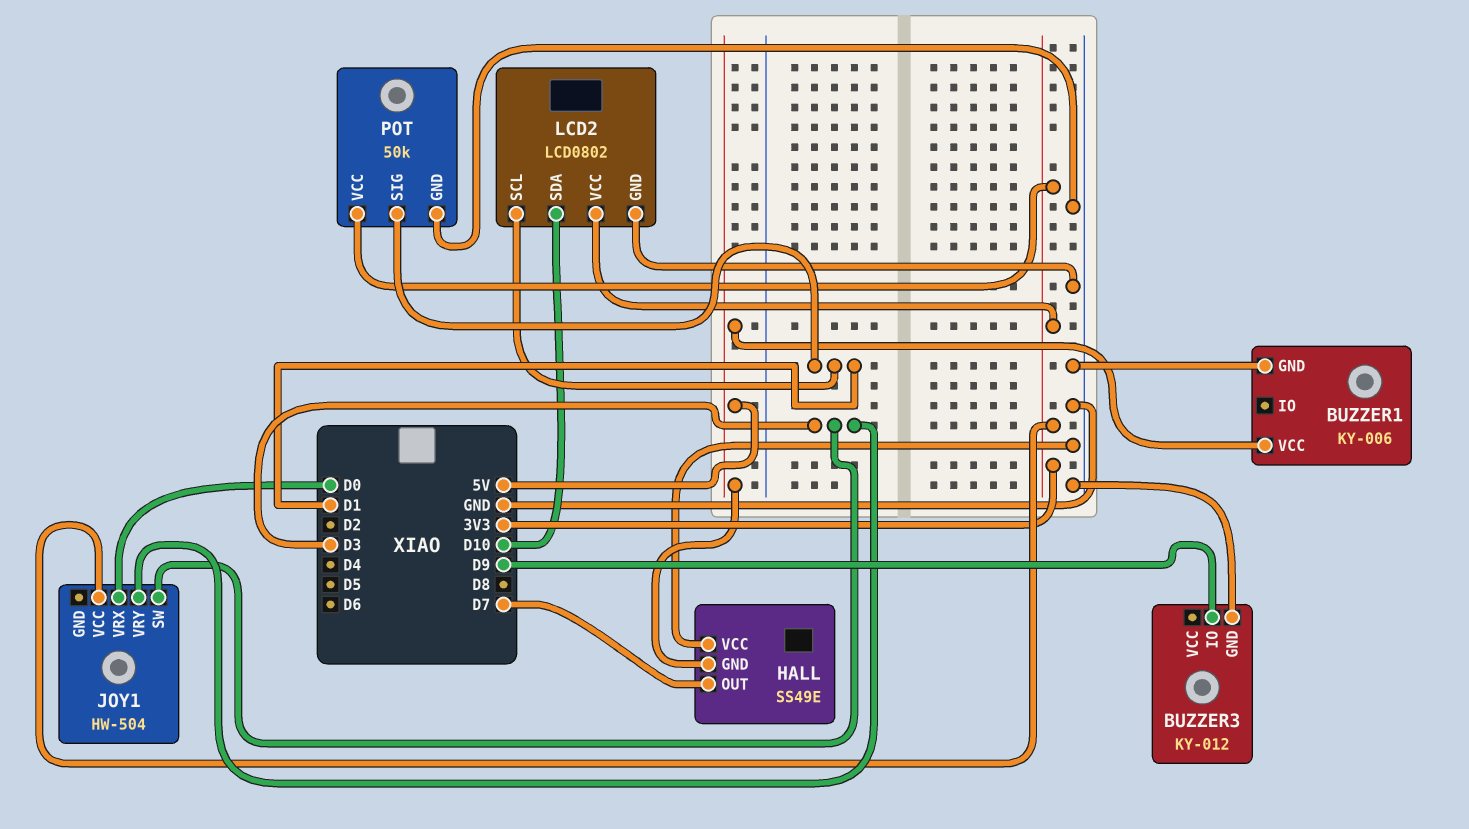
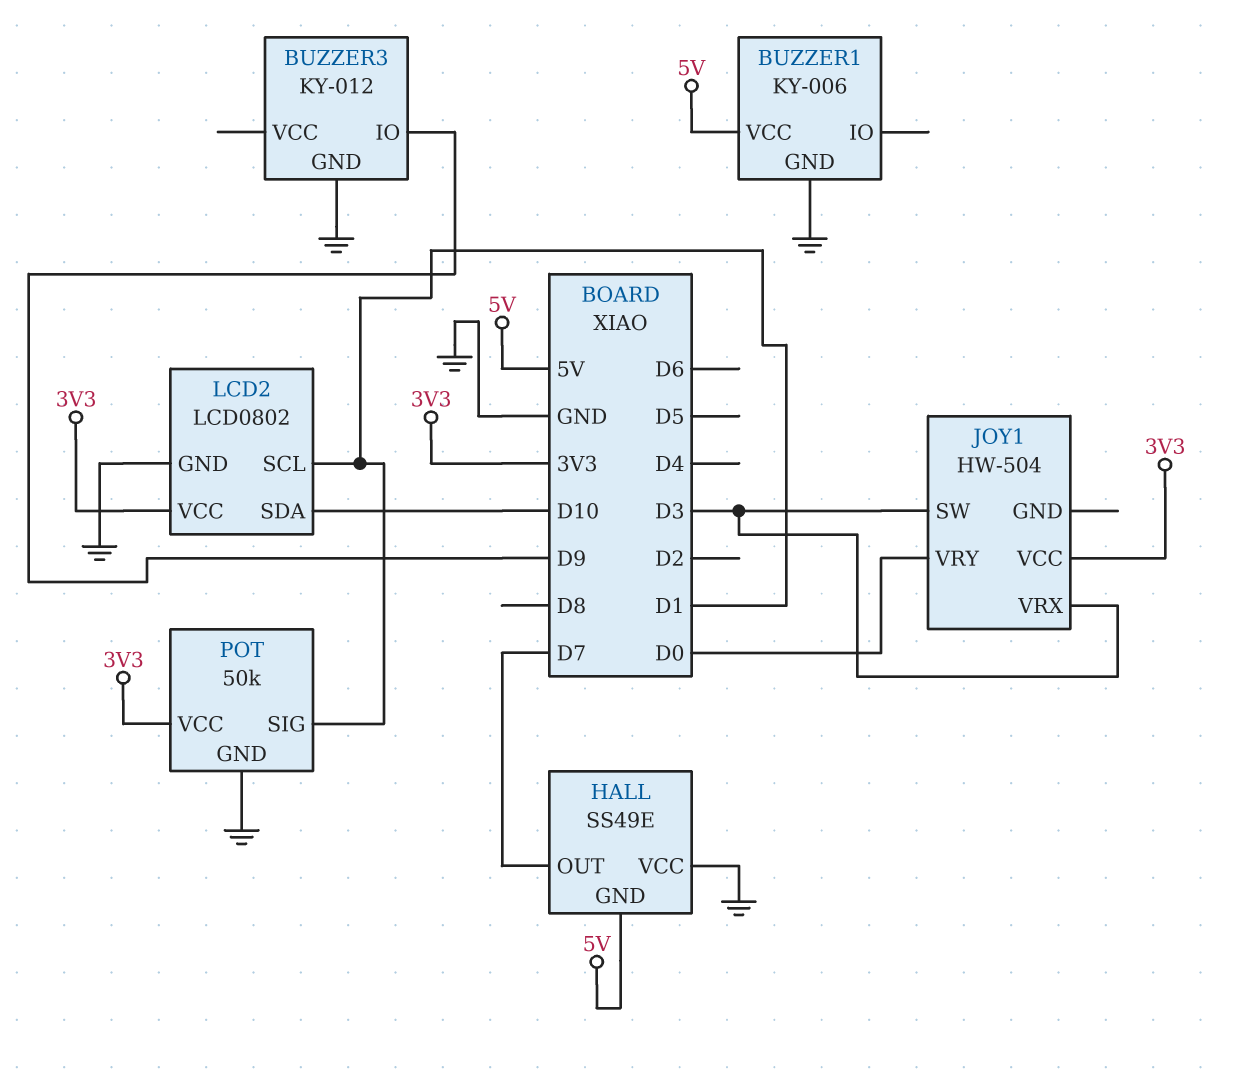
JOY1 pin VRX: D0 -> D3
JOY1 pin VRY: D3 -> D0

